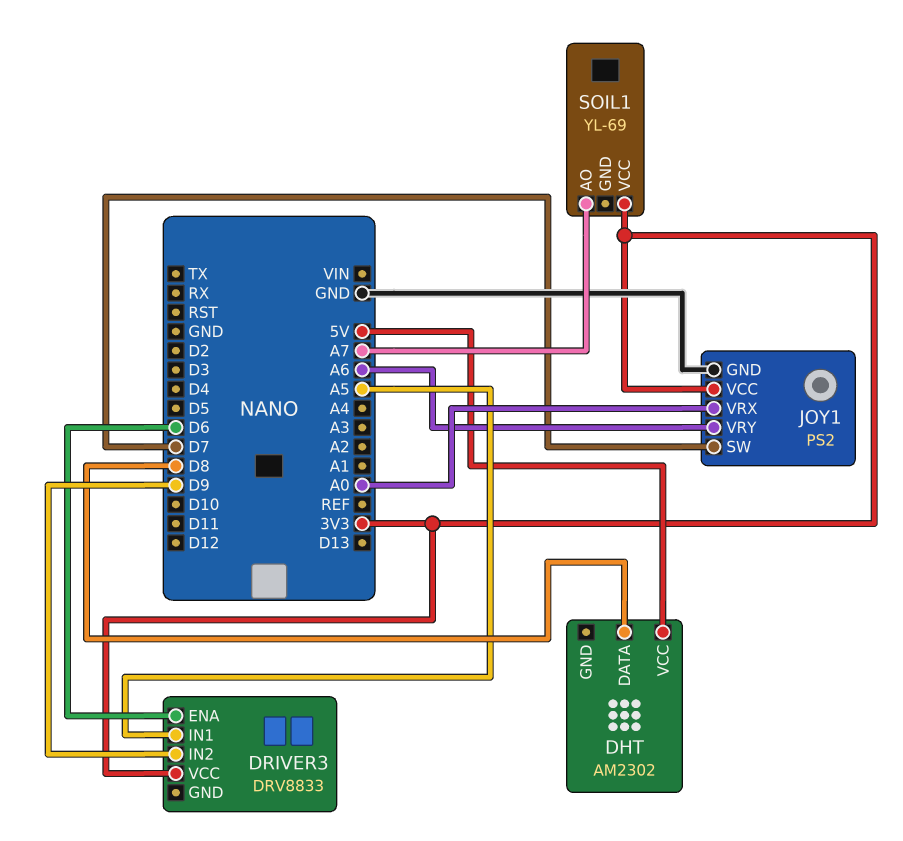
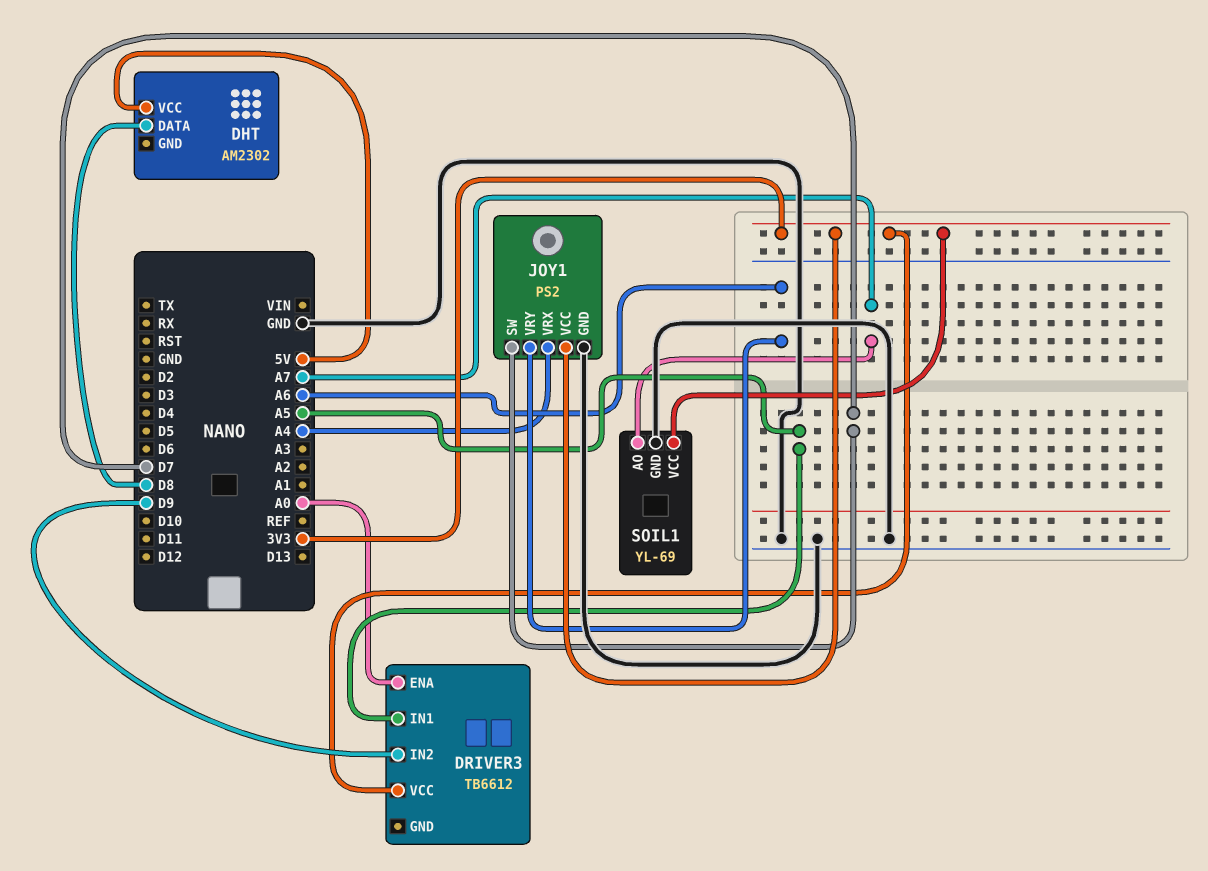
DRIVER3: DRV8833 -> TB6612
DRIVER3 pin ENA: D6 -> A0
JOY1 pin VRX: A0 -> A4
SOIL1 pin GND: none -> GND

